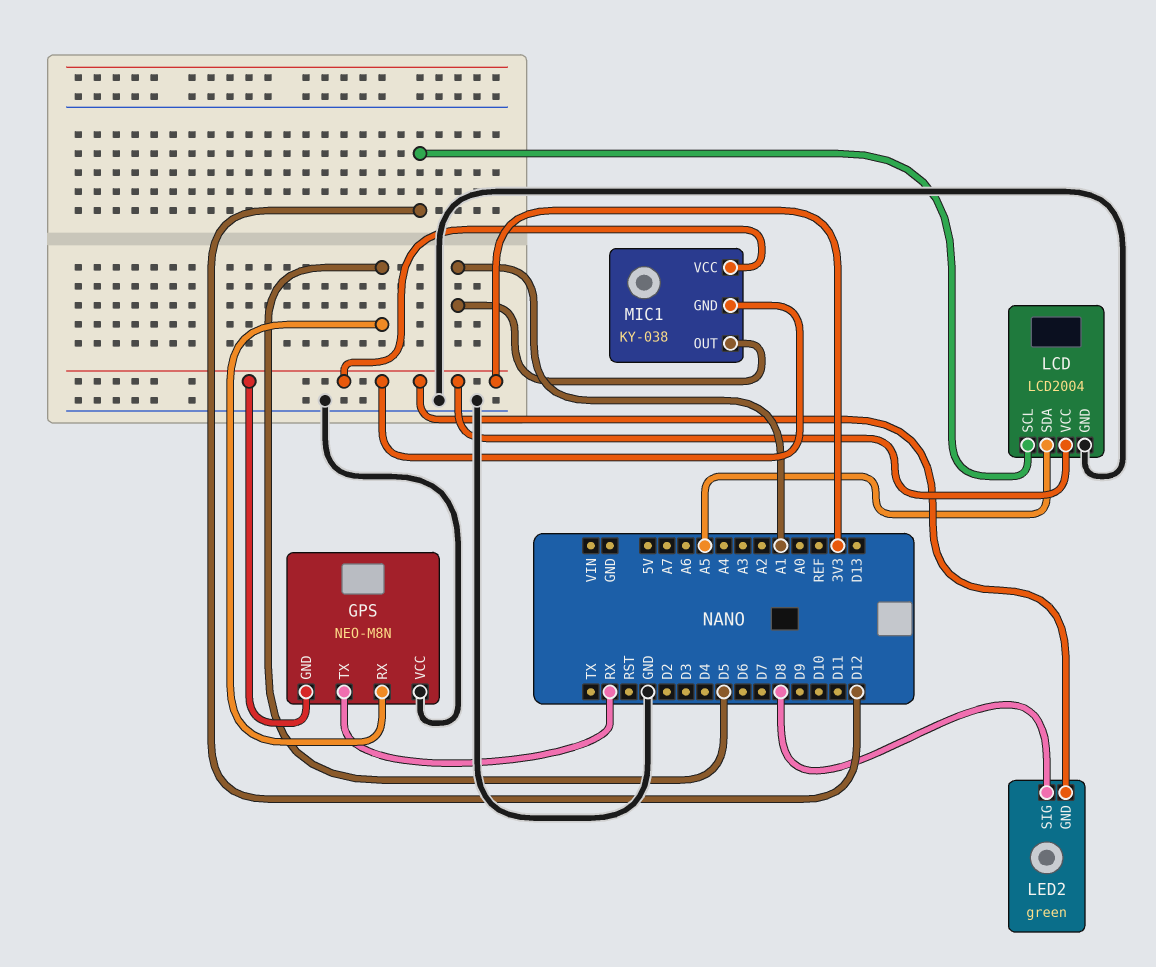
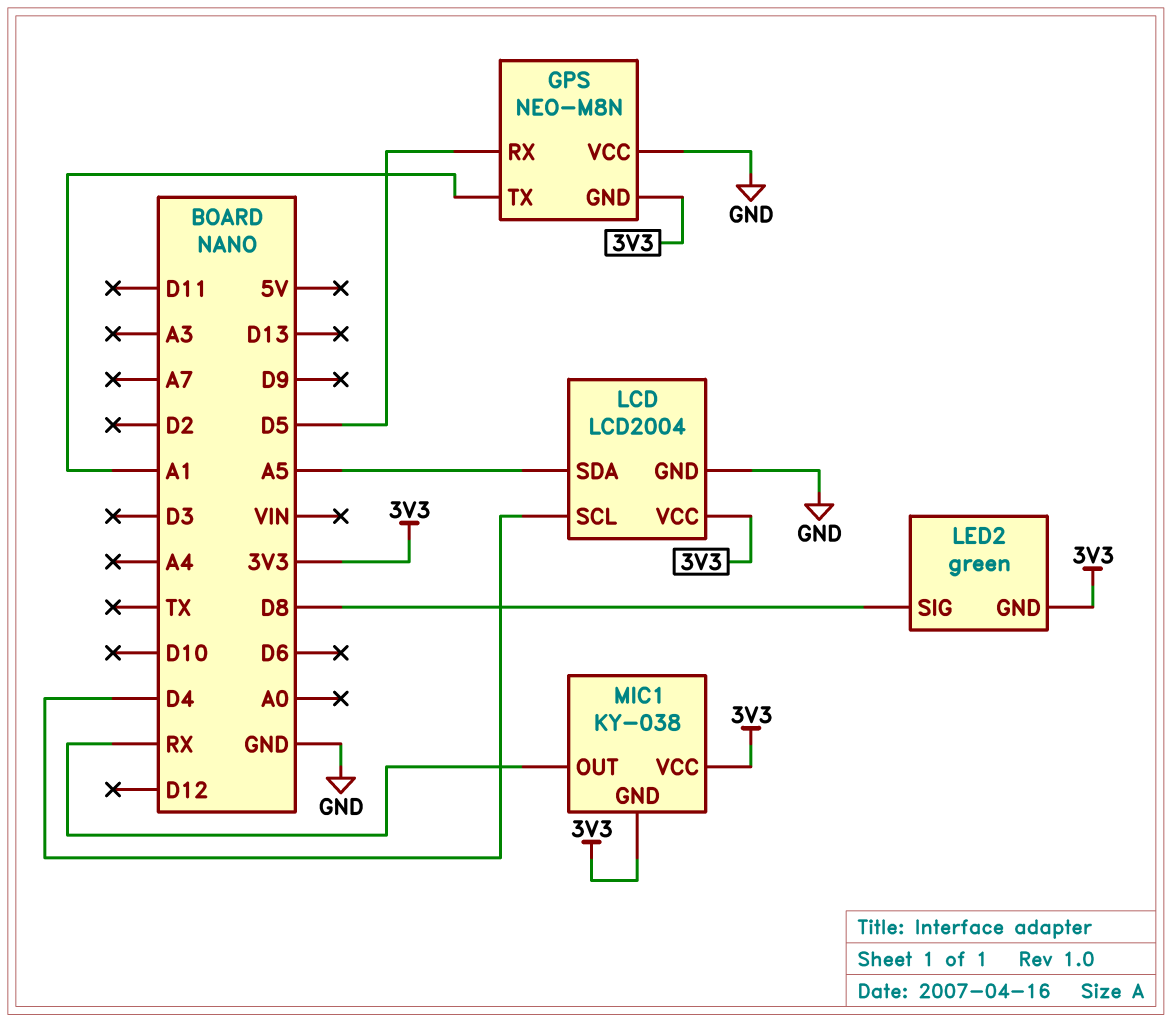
GPS pin TX: RX -> A1
LCD pin SCL: D12 -> D4
MIC1 pin OUT: A1 -> RX

